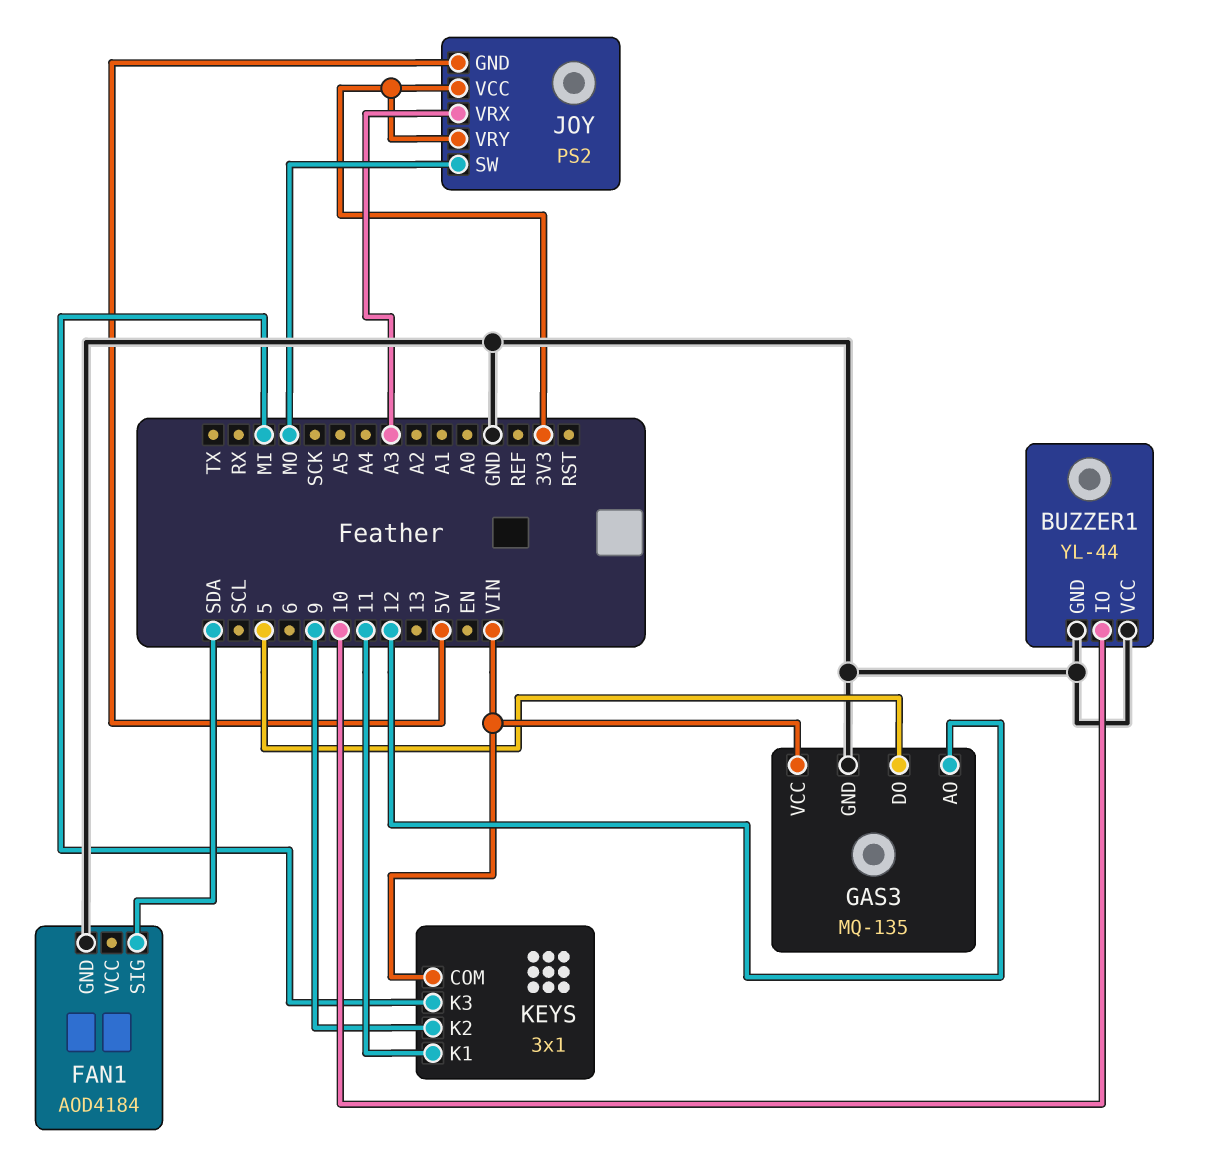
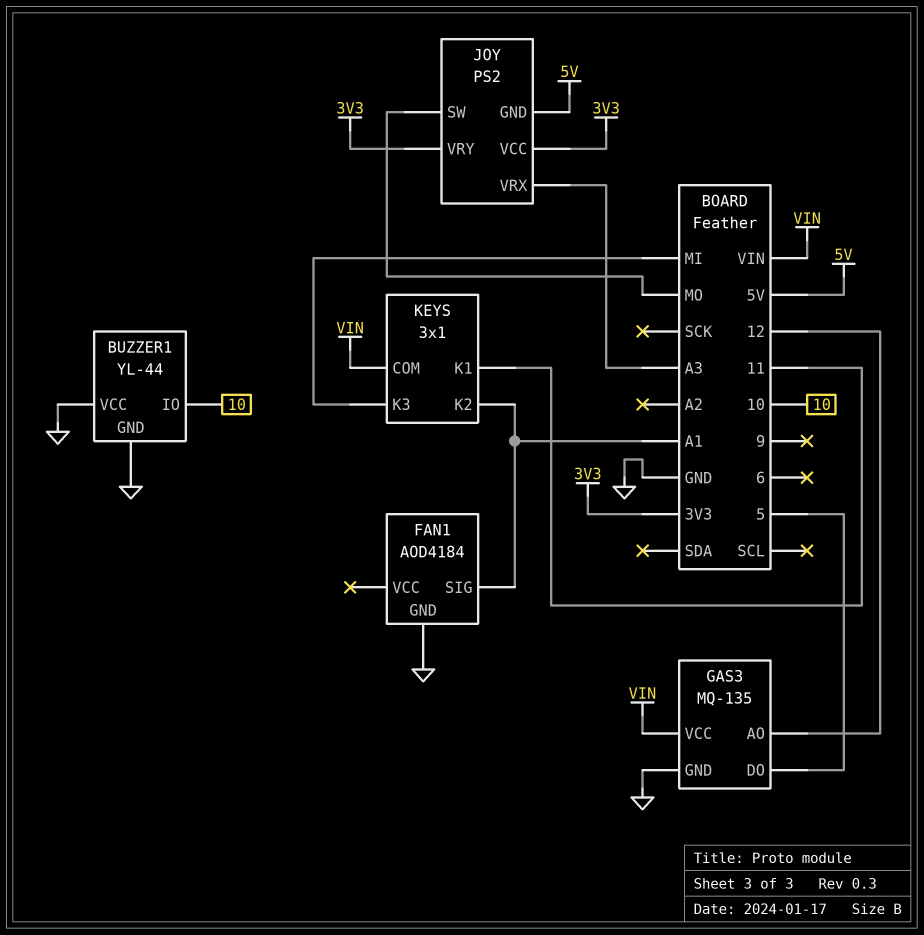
FAN1 pin SIG: SDA -> A1
KEYS pin K2: 9 -> A1

